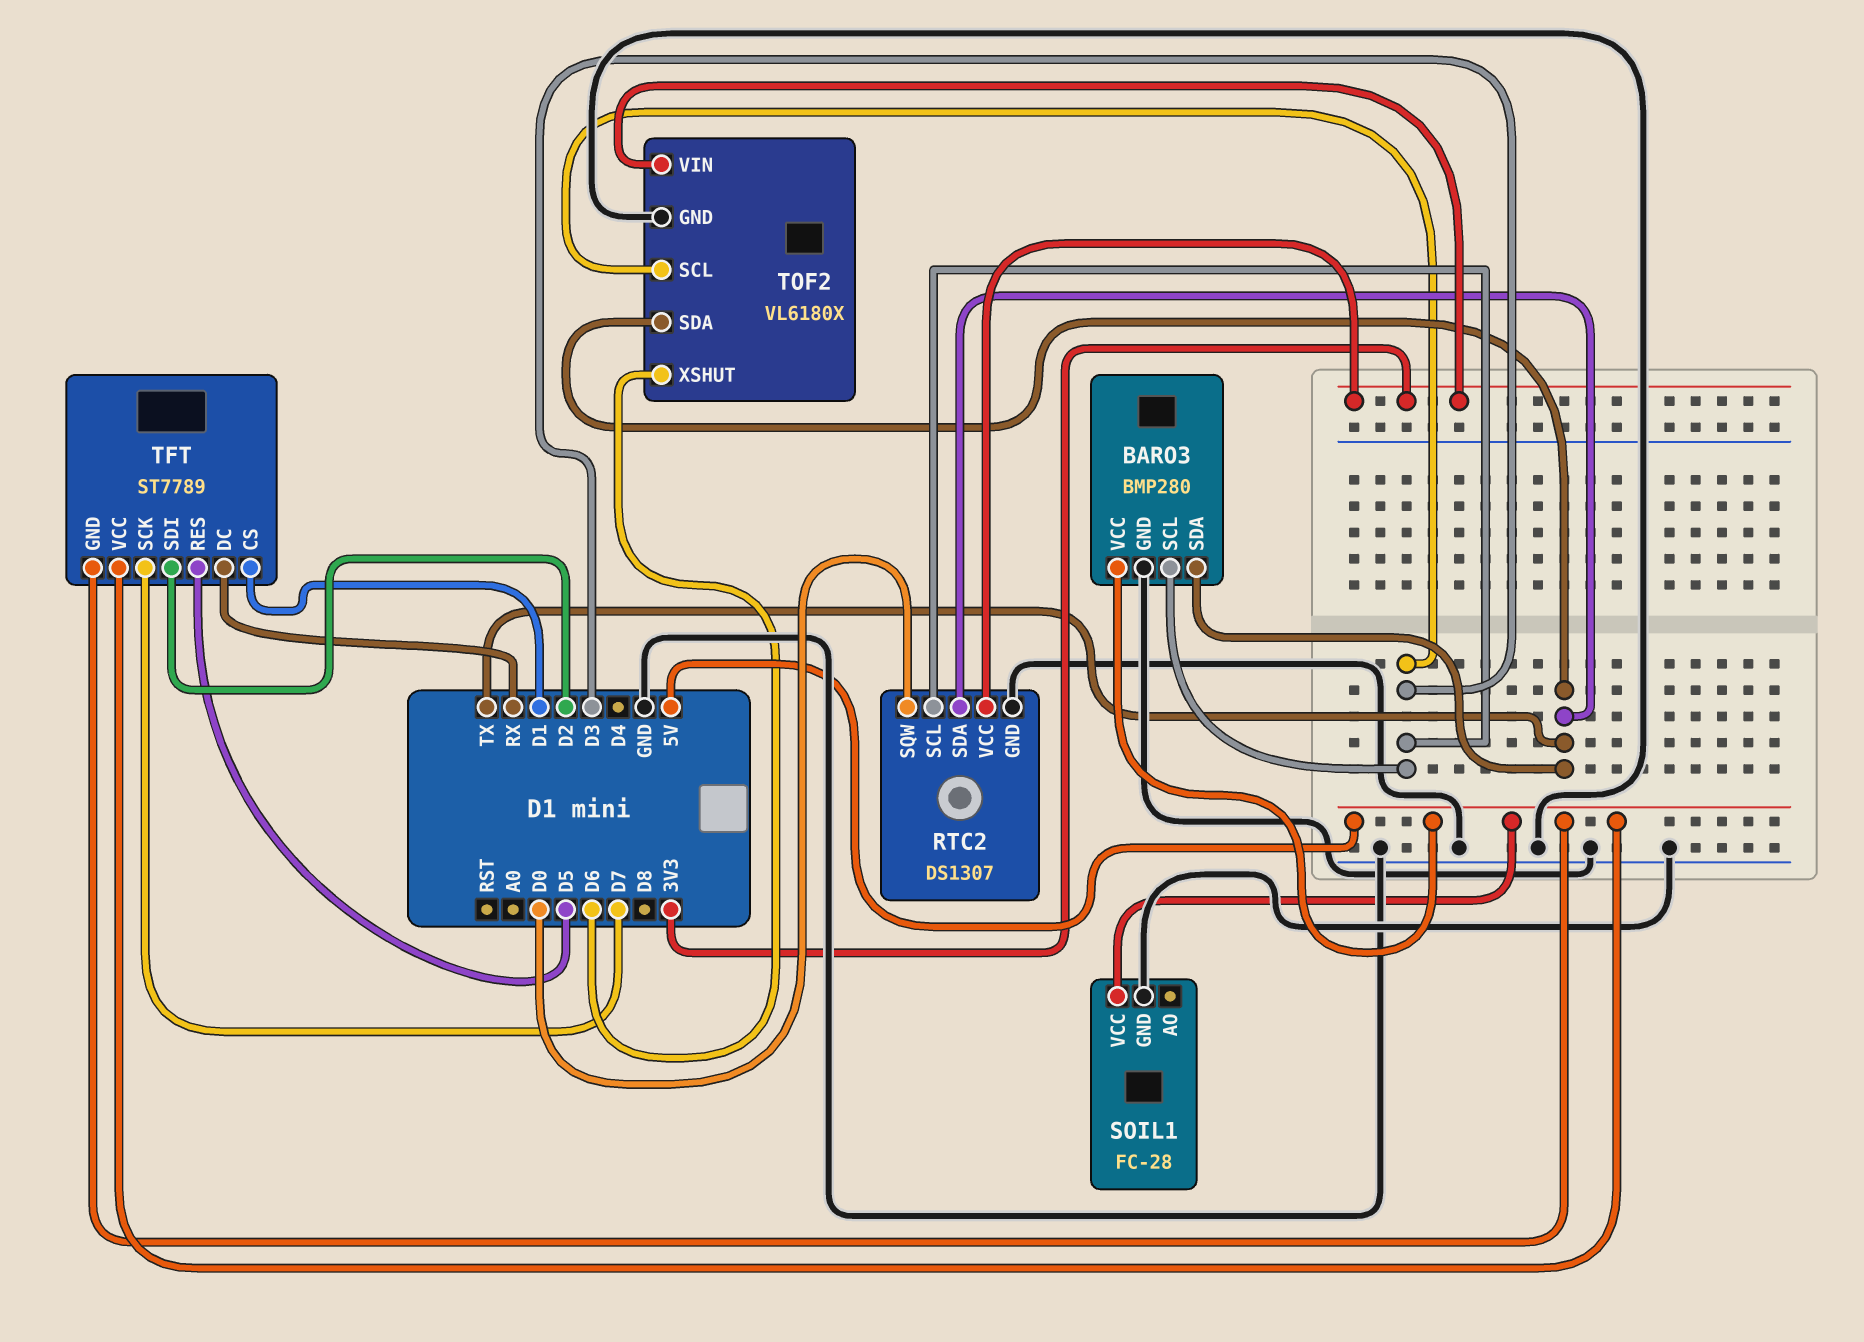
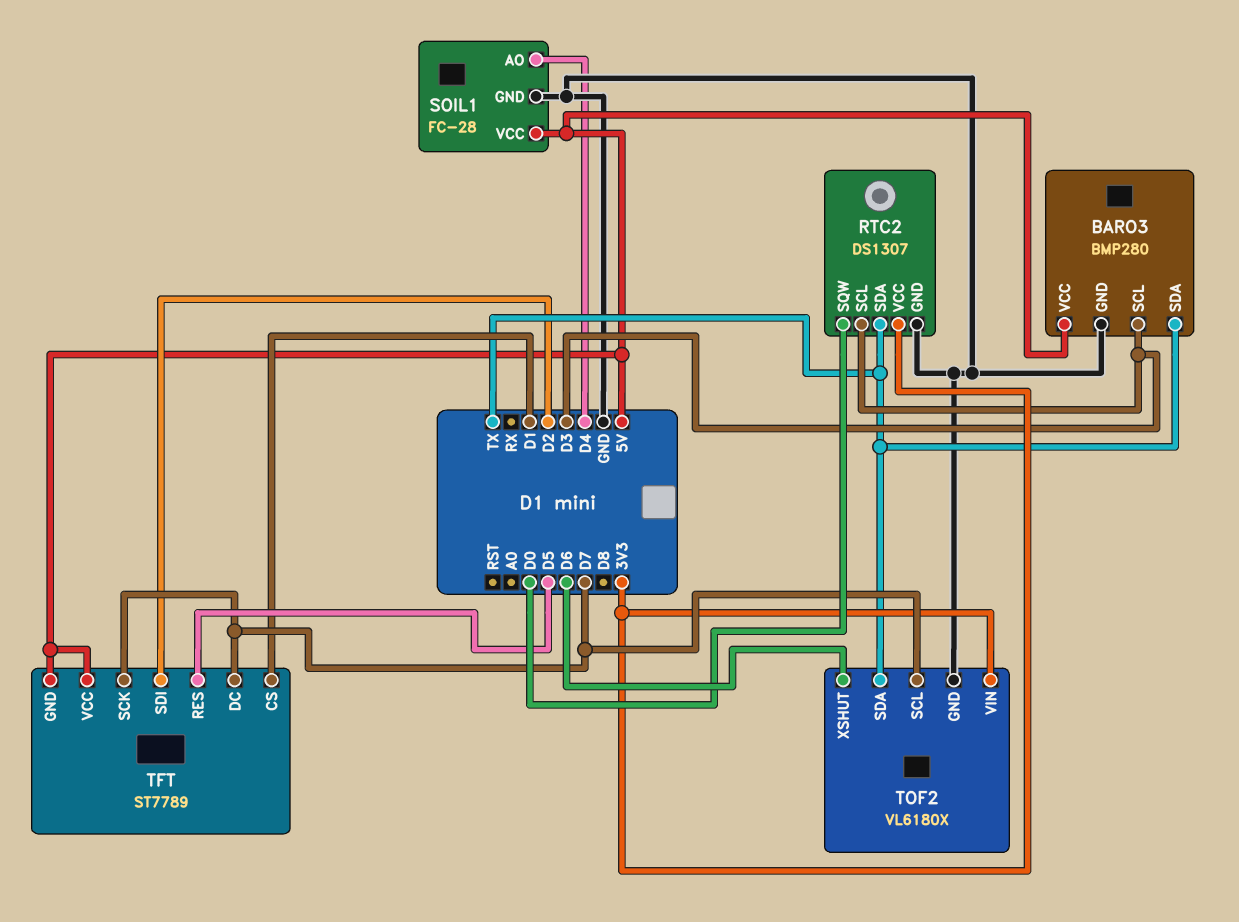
SOIL1 pin AO: none -> D4
TFT pin DC: RX -> D7
TOF2 pin SCL: D3 -> D7

